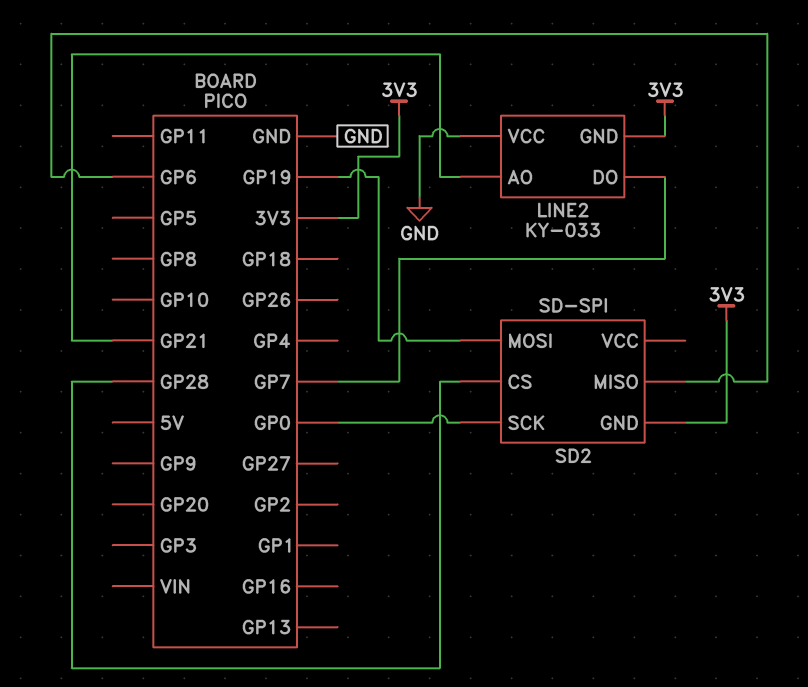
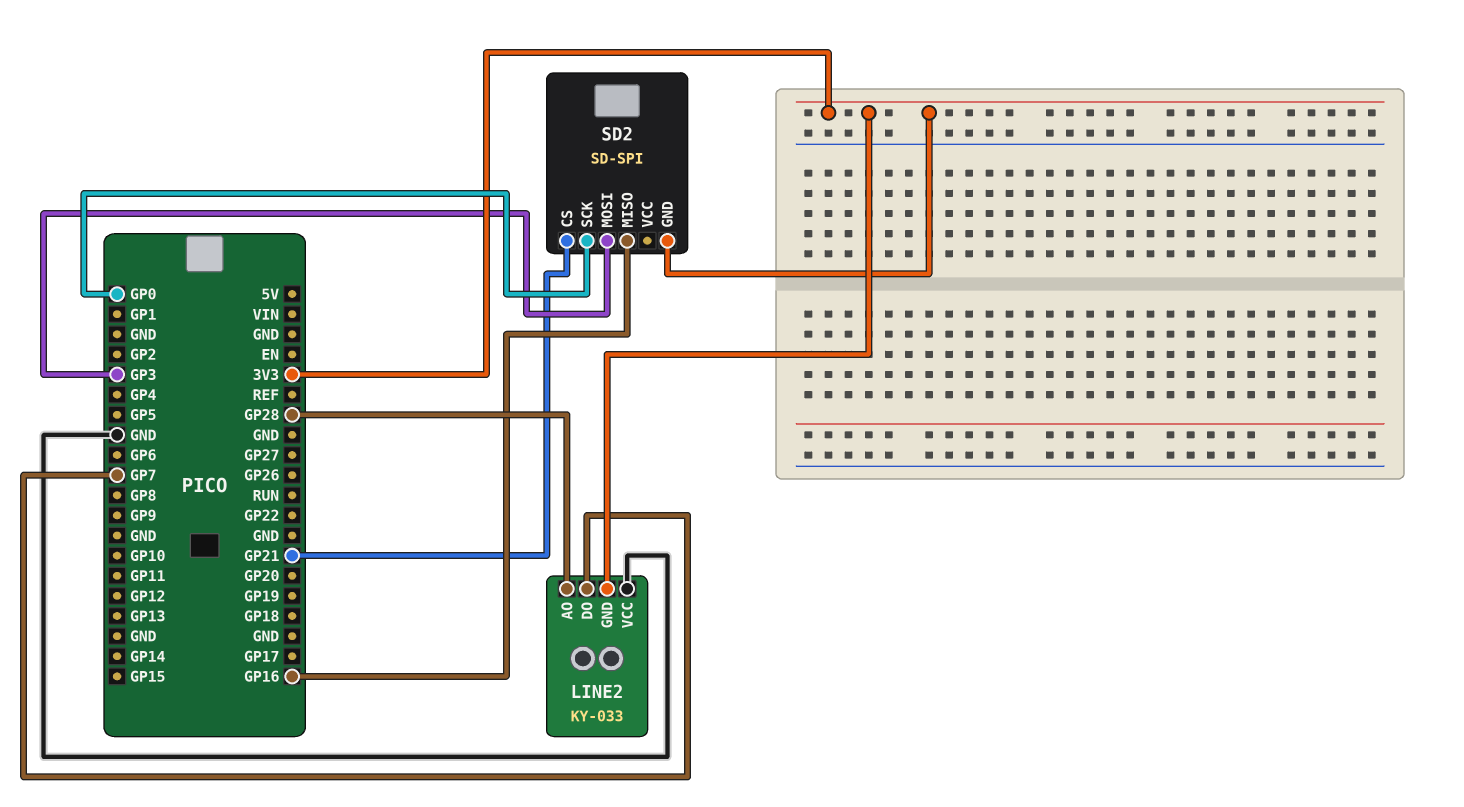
LINE2 pin AO: GP21 -> GP28
SD2 pin CS: GP28 -> GP21
SD2 pin MISO: GP6 -> GP16
SD2 pin MOSI: GP19 -> GP3

